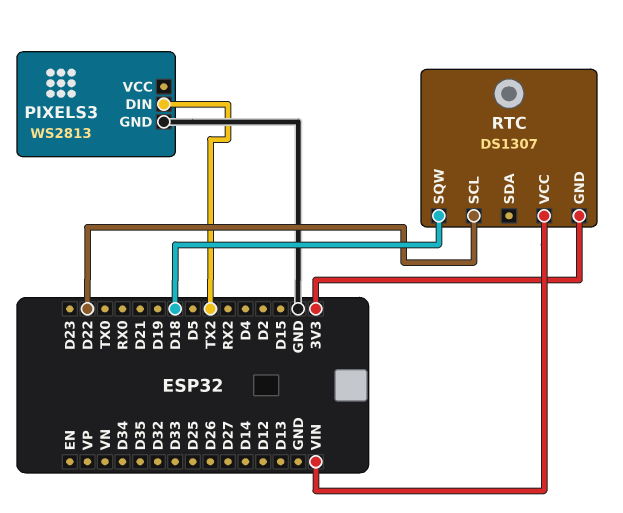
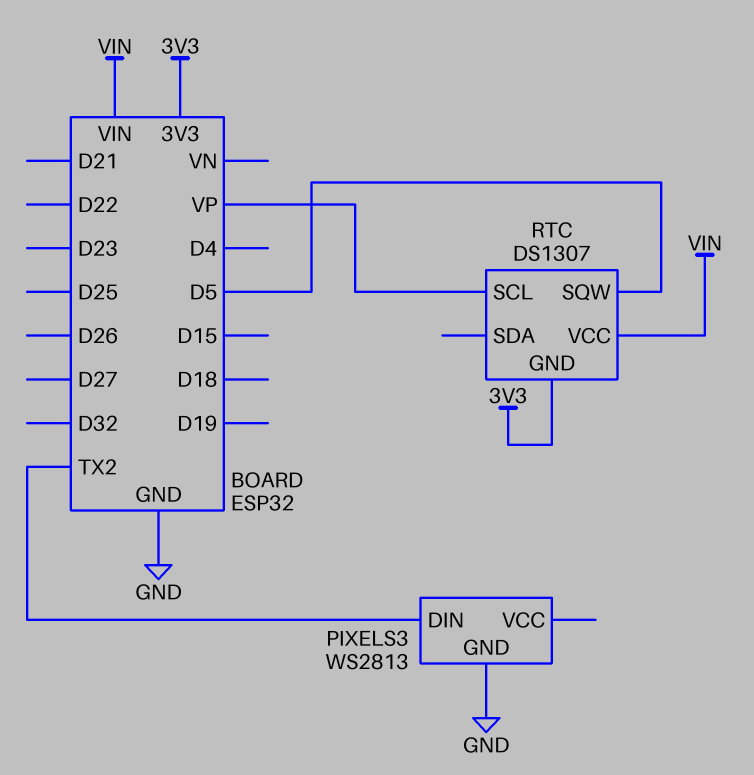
RTC pin SCL: D22 -> VP
RTC pin SQW: D18 -> D5

